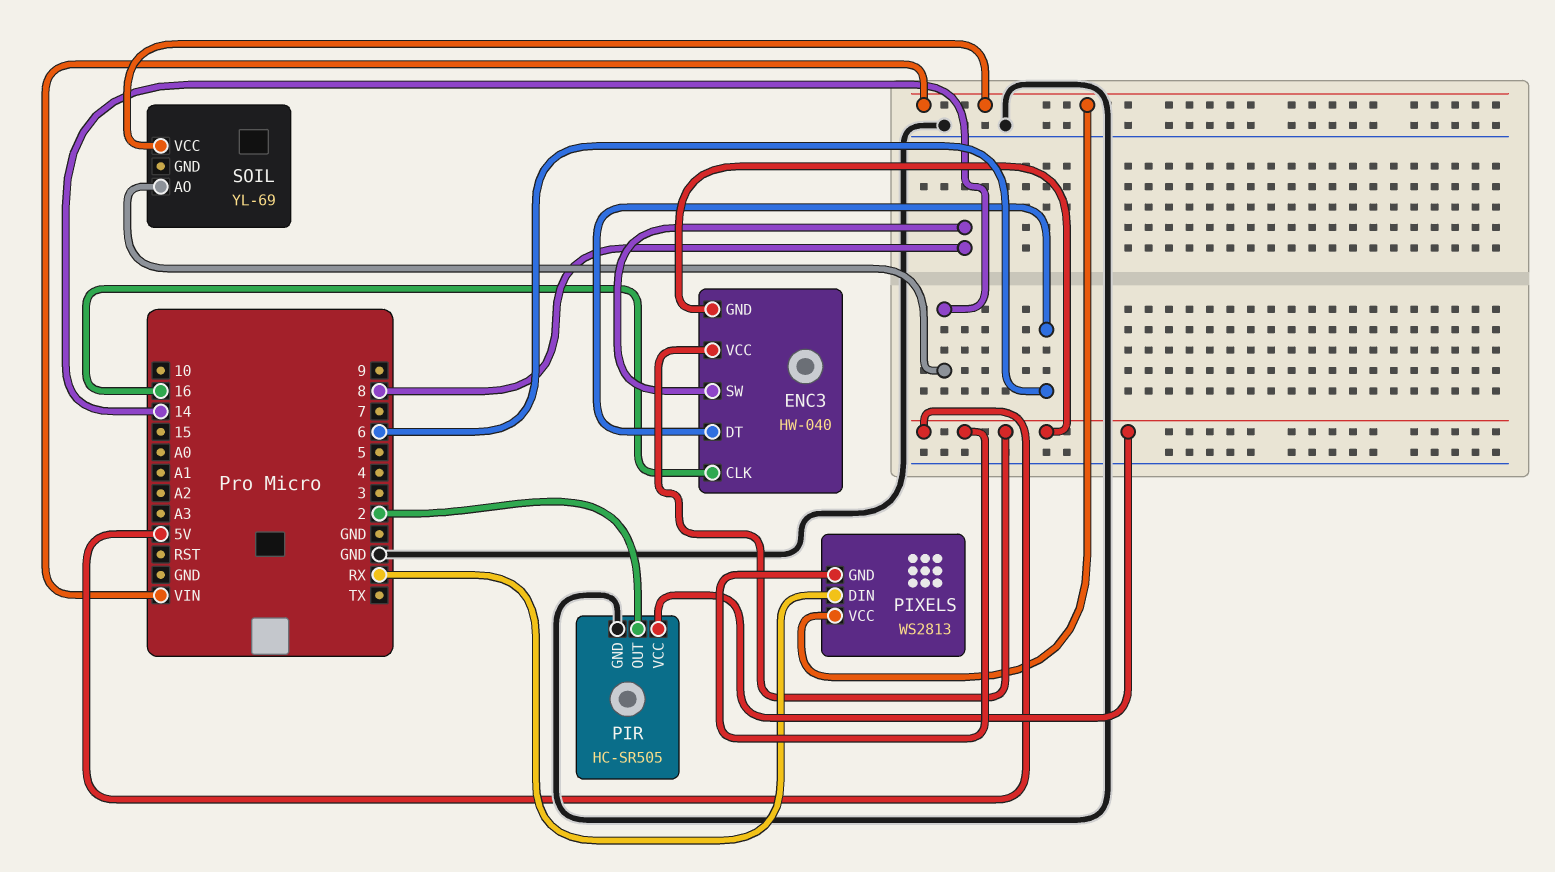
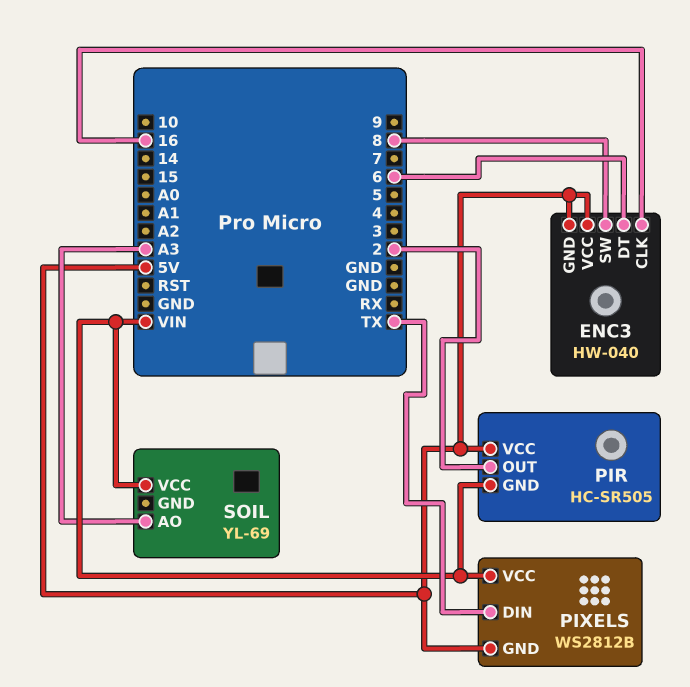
PIR pin GND: GND -> VIN
PIXELS: WS2813 -> WS2812B
PIXELS pin DIN: RX -> TX
SOIL pin AO: 14 -> A3

